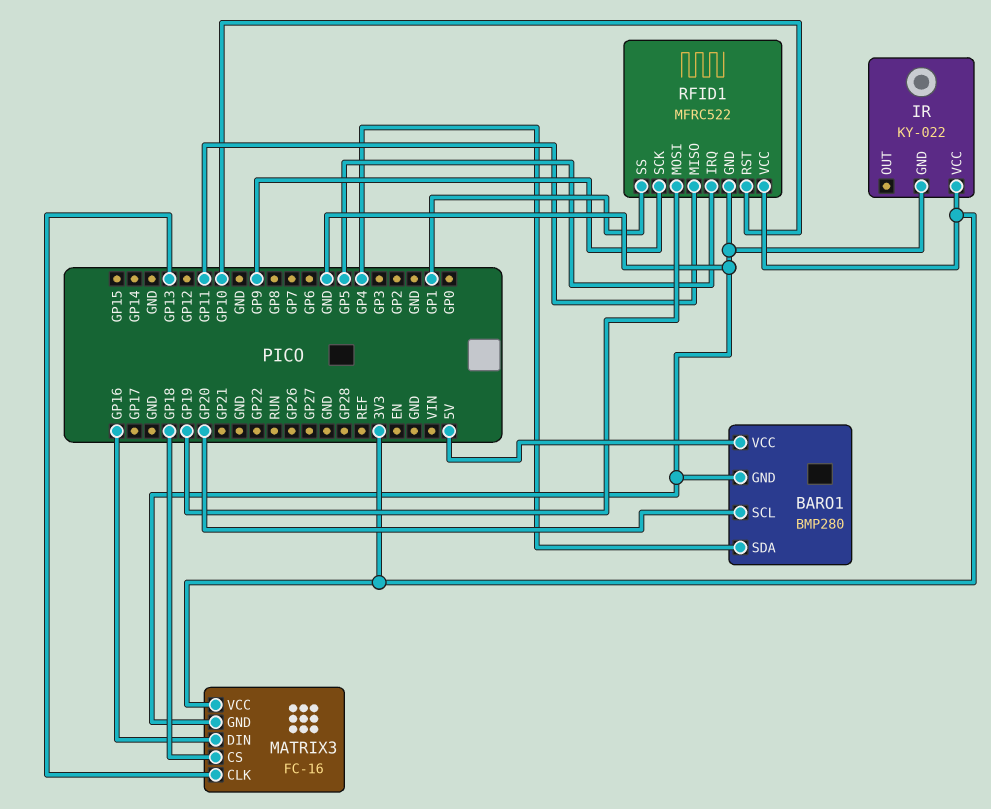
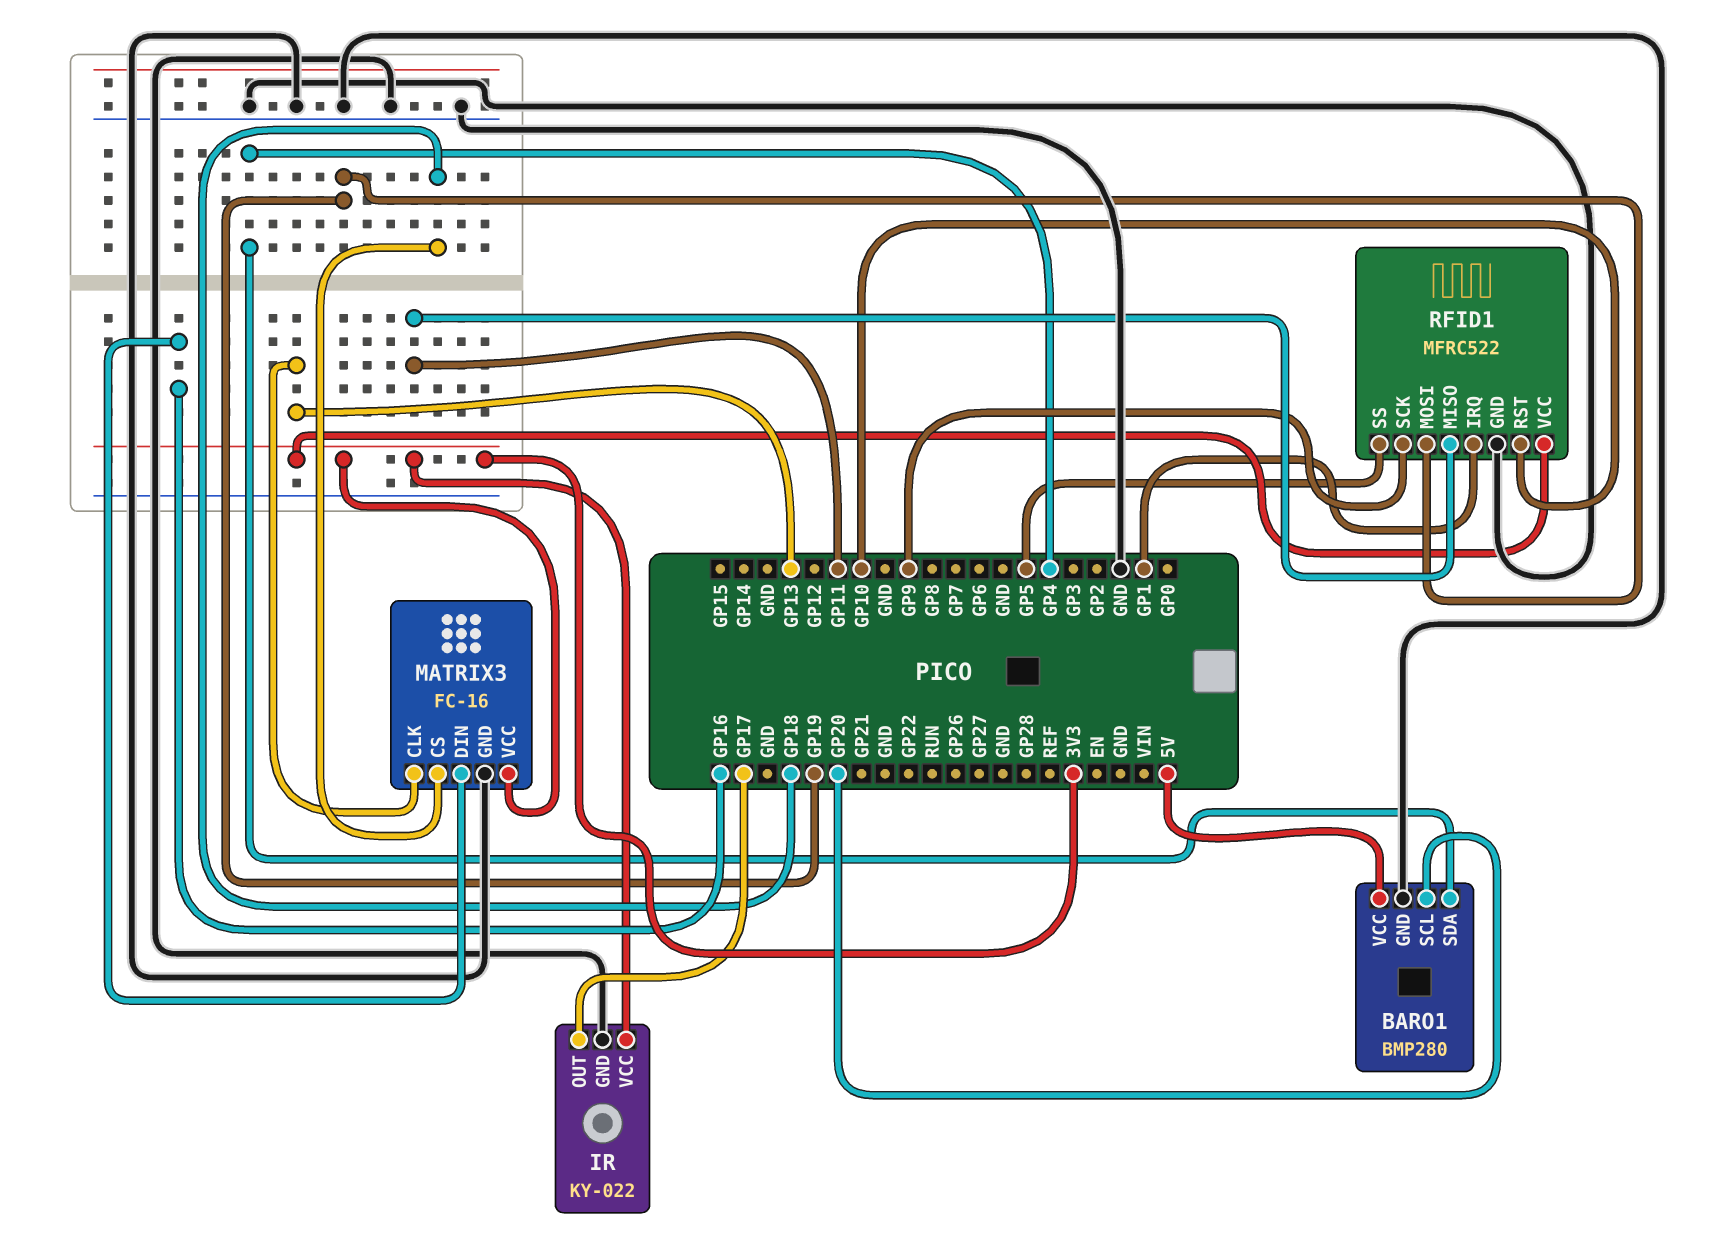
IR pin OUT: none -> GP17
RFID1 pin IRQ: GP5 -> GP1
RFID1 pin SS: GP1 -> GP5

